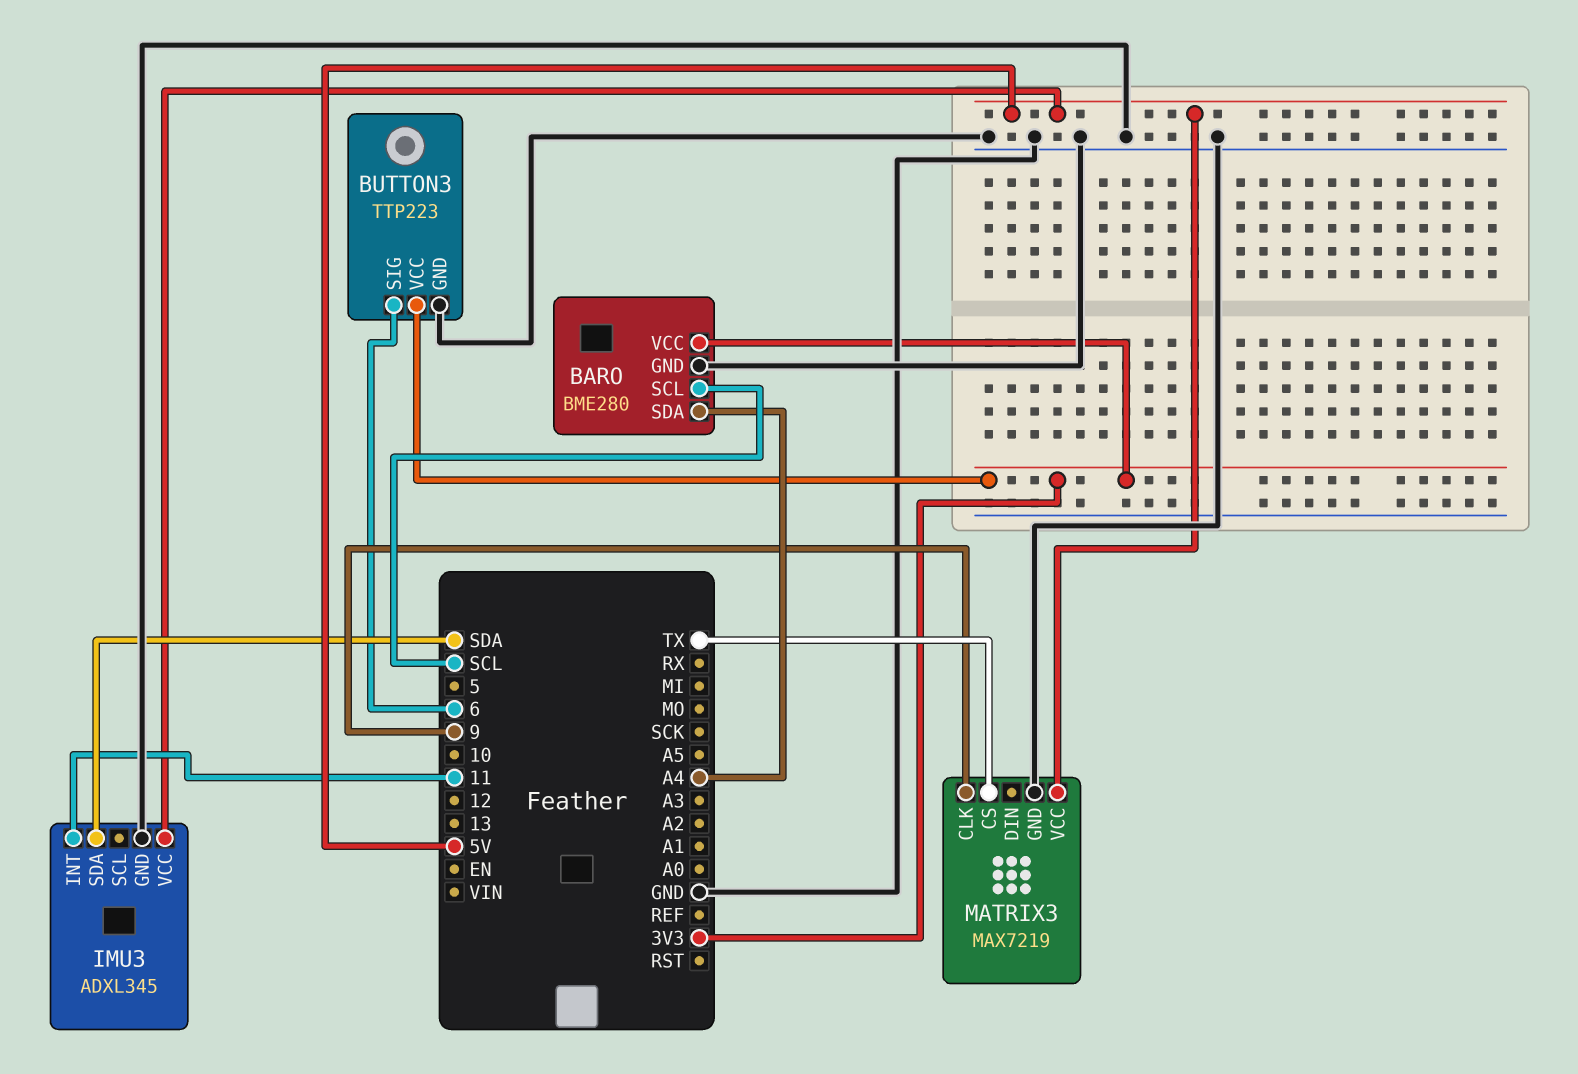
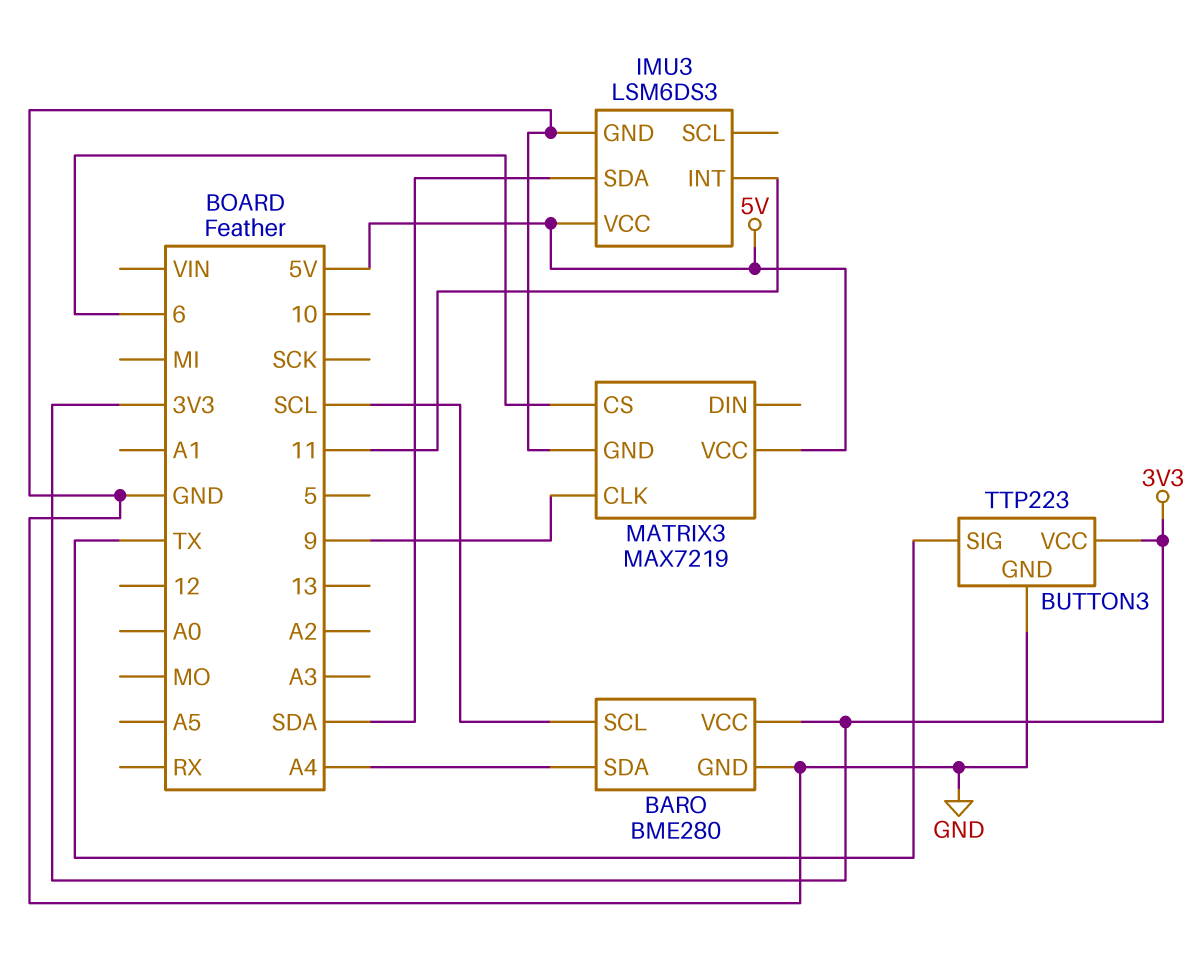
BUTTON3 pin SIG: 6 -> TX
IMU3: ADXL345 -> LSM6DS3
MATRIX3 pin CS: TX -> 6

